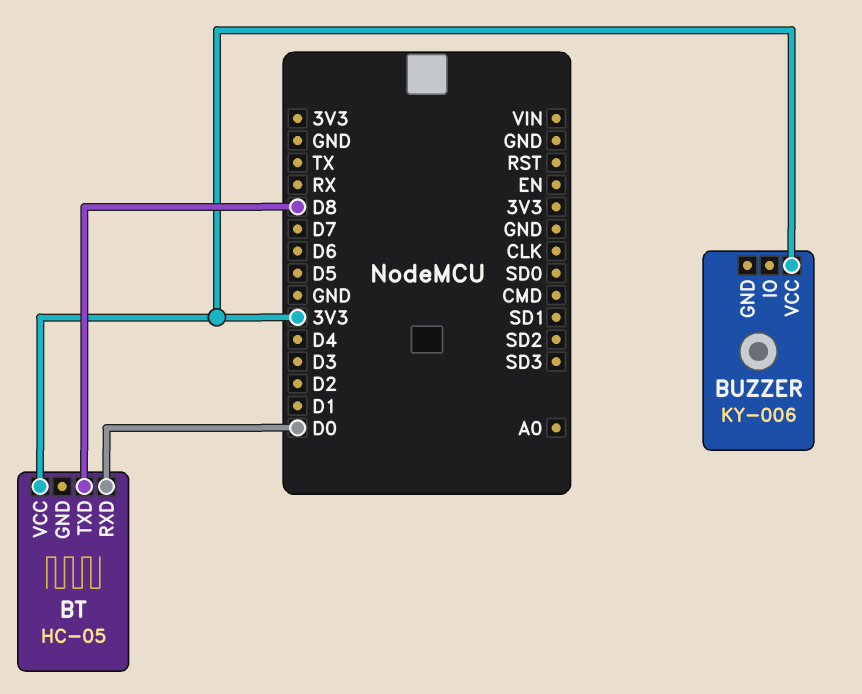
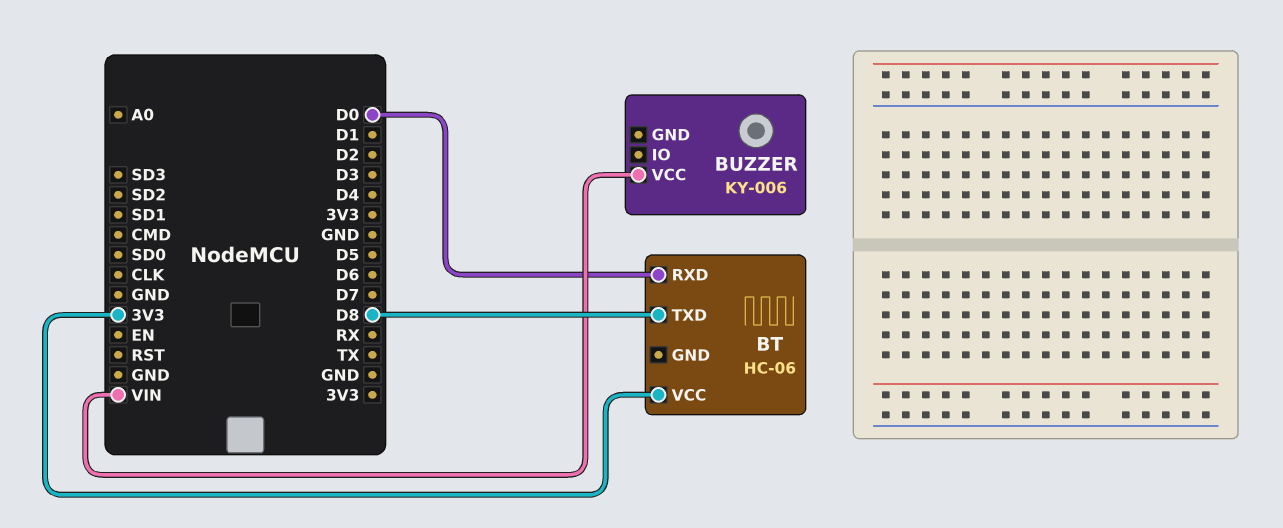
BT: HC-05 -> HC-06
BUZZER pin VCC: 3V3 -> VIN

